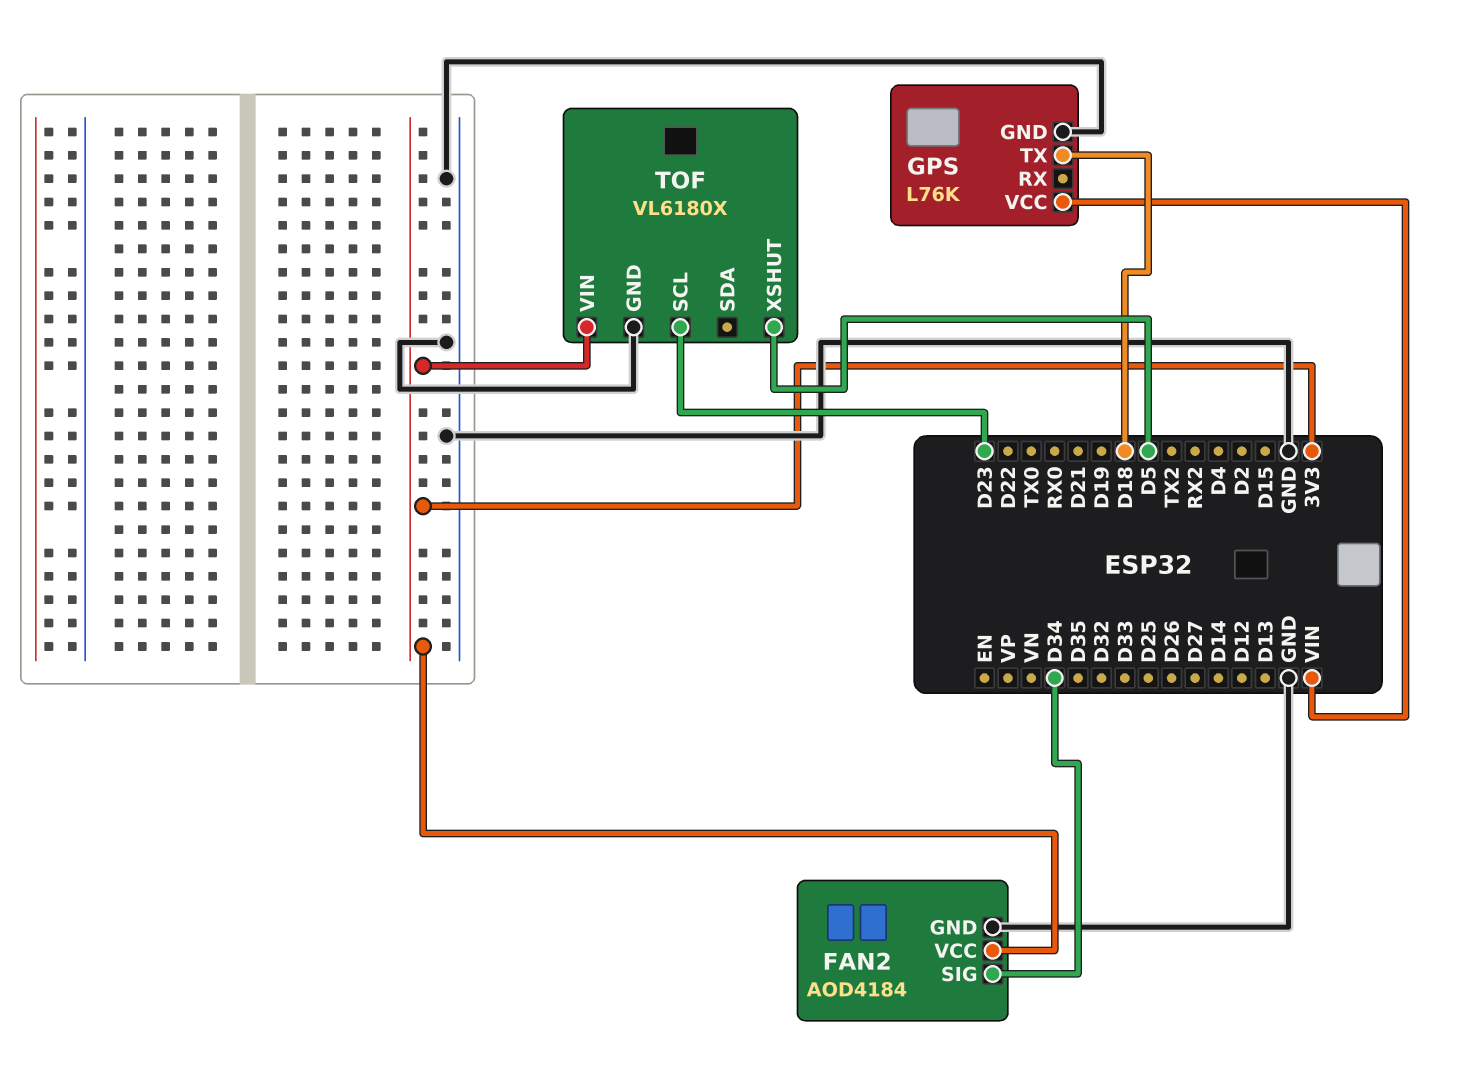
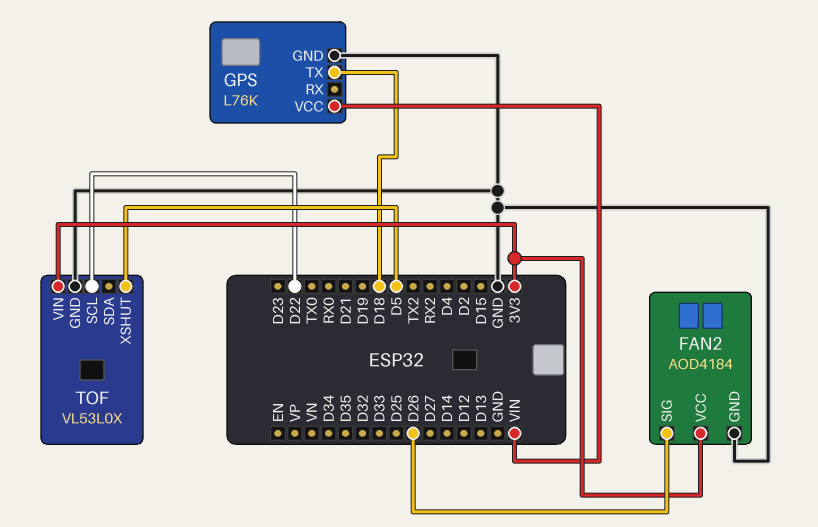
FAN2 pin SIG: D34 -> D26
TOF: VL6180X -> VL53L0X
TOF pin SCL: D23 -> D22

